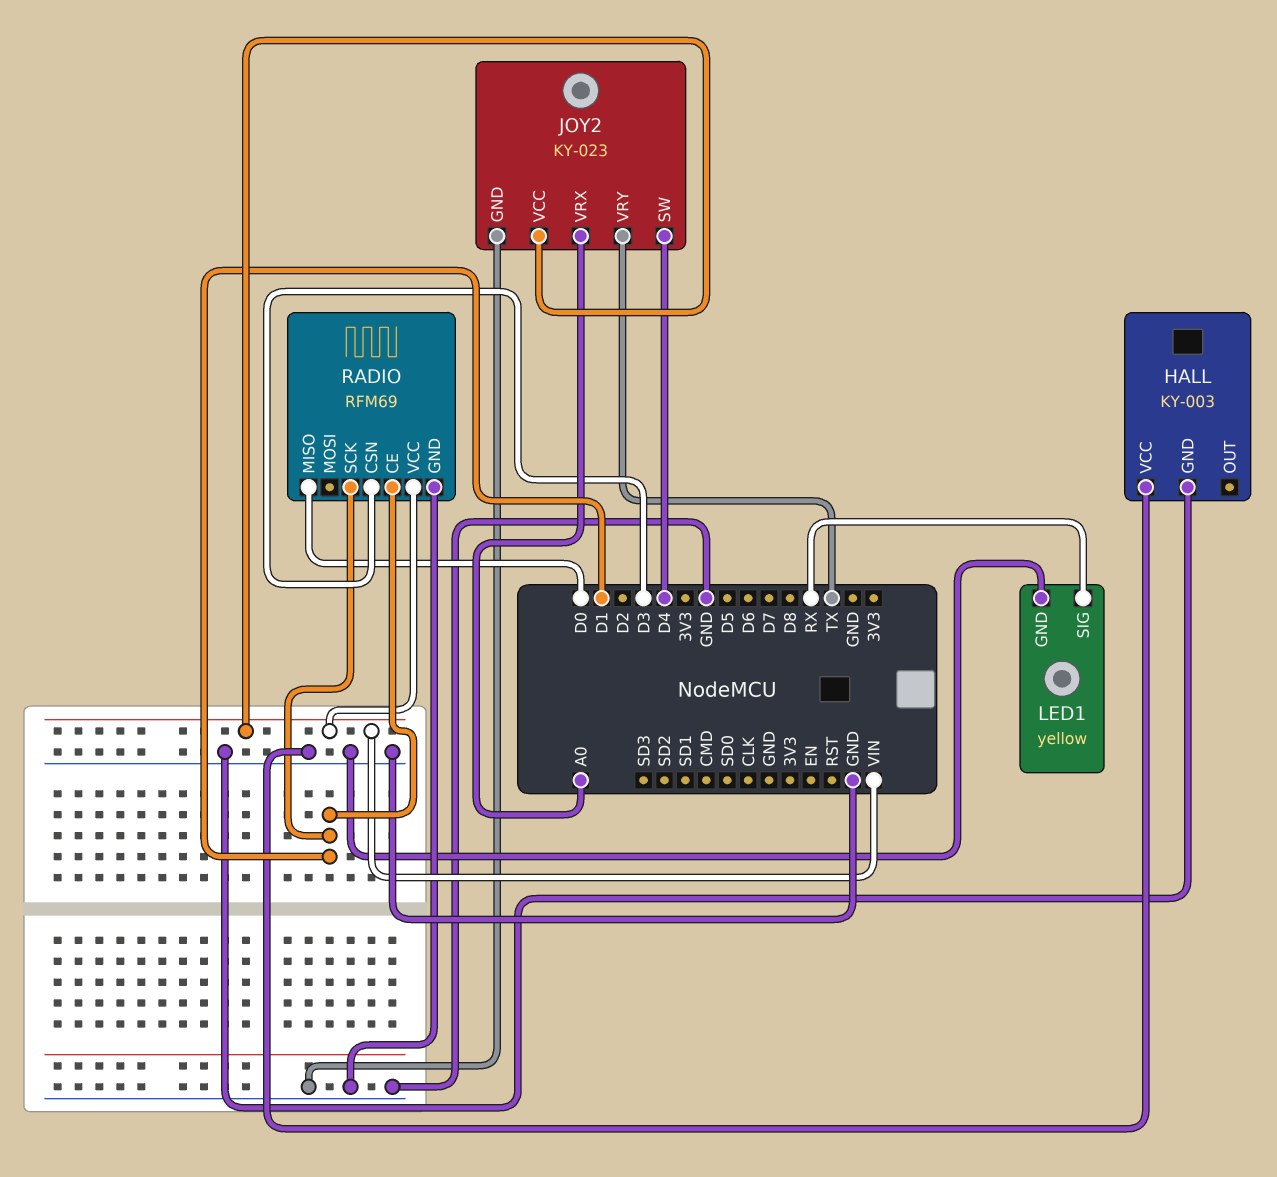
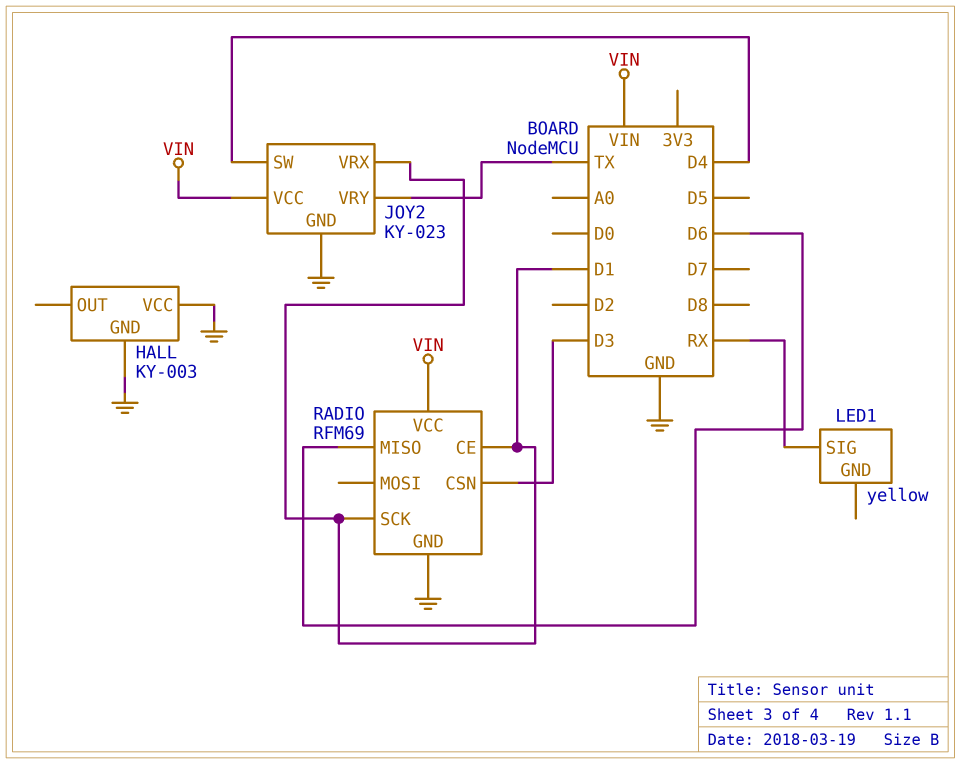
JOY2 pin VRX: A0 -> D1
LED1 pin GND: GND -> none
RADIO pin MISO: D0 -> D6

